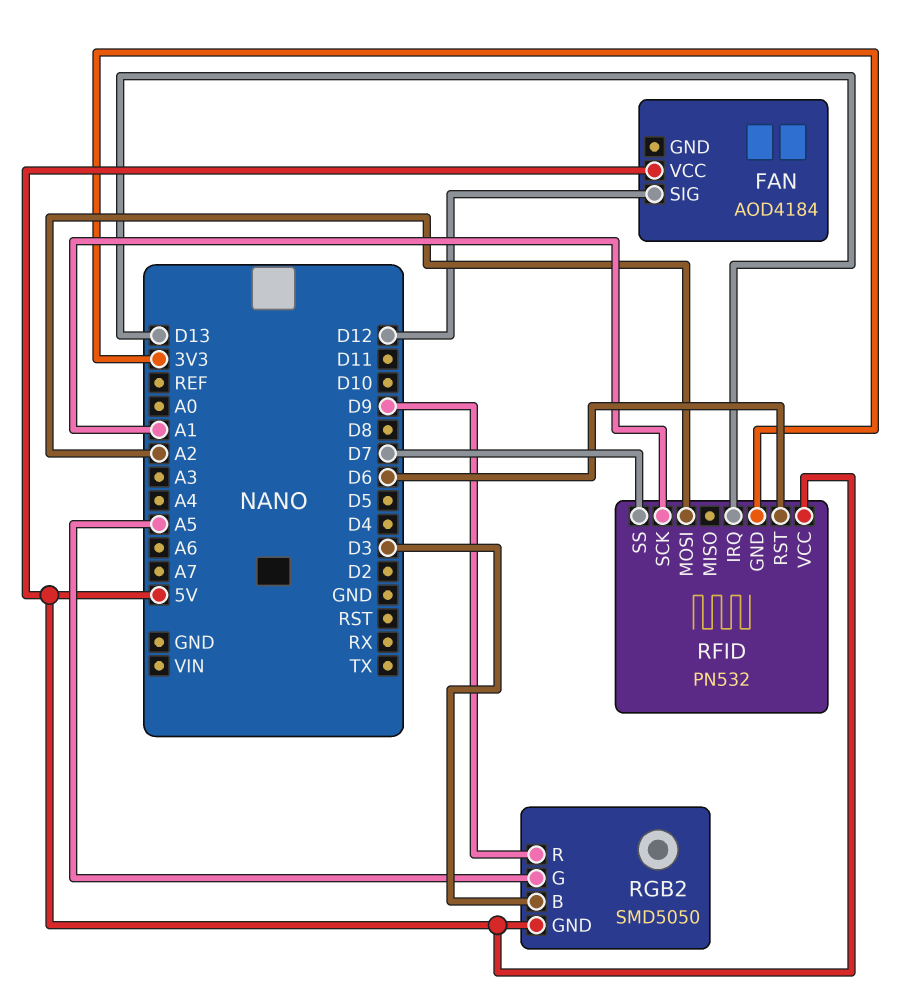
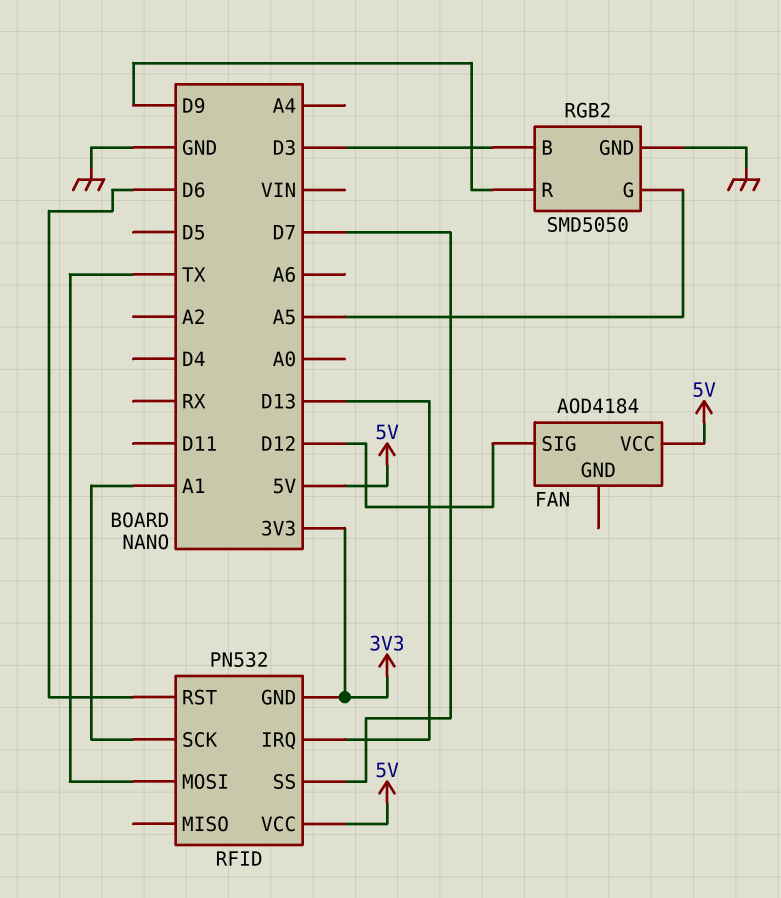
RFID pin MOSI: A2 -> TX
RGB2 pin GND: 5V -> GND

